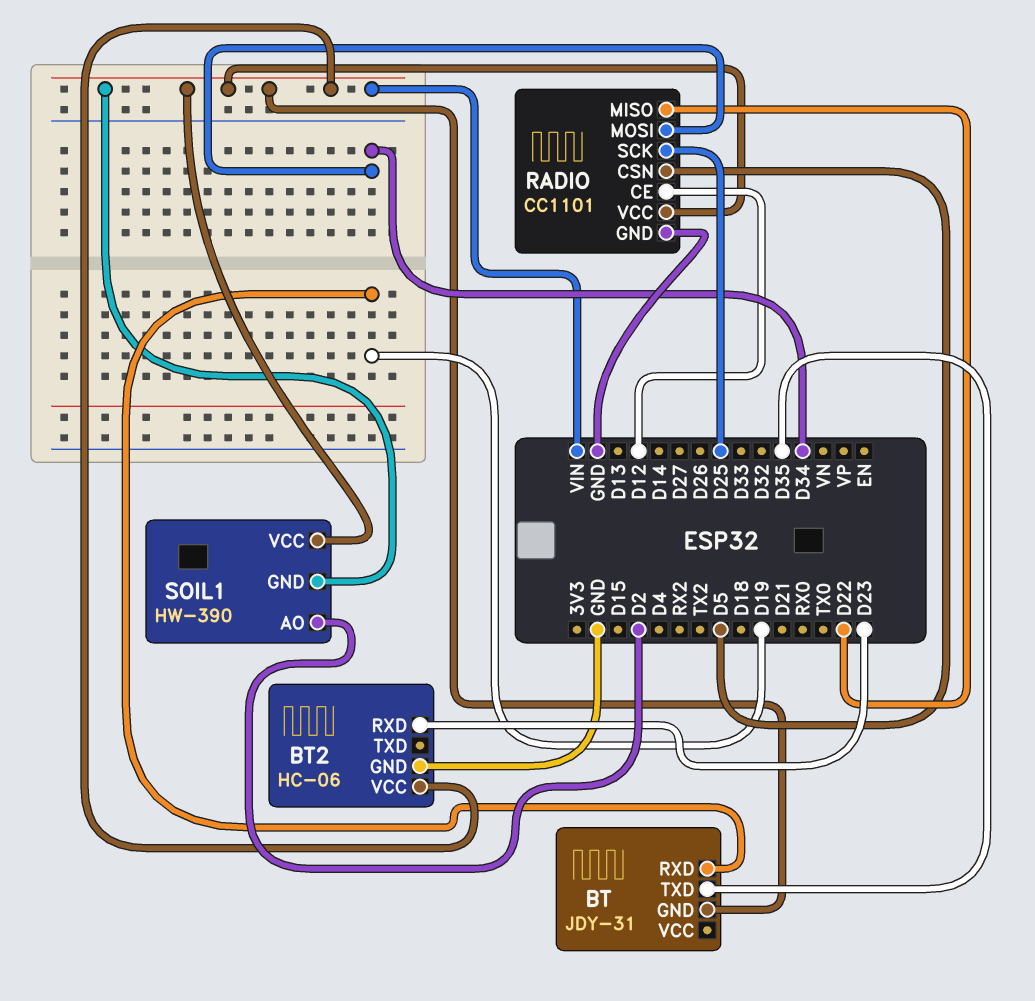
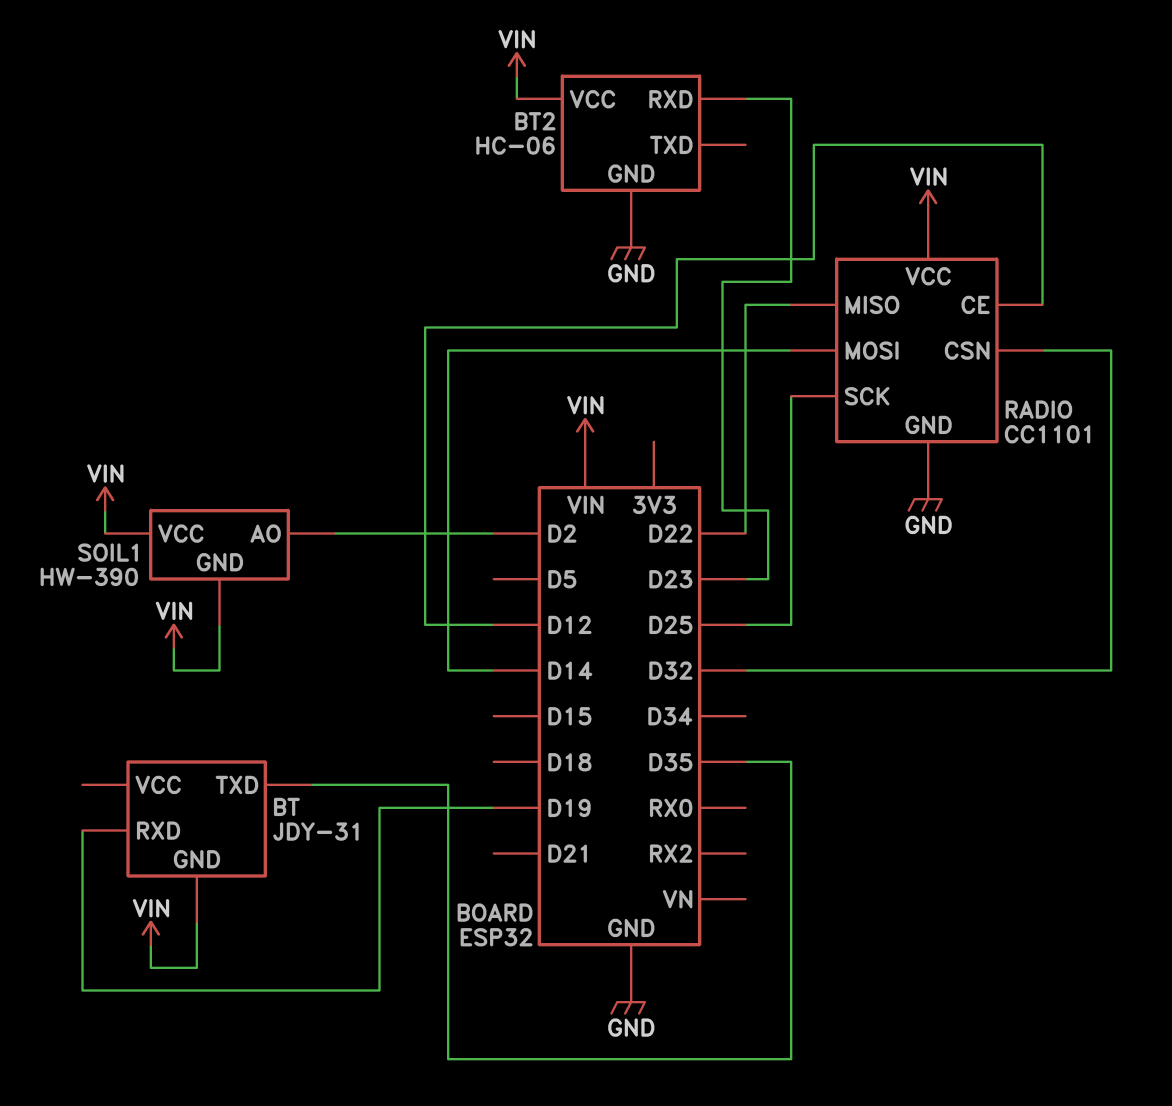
RADIO pin CSN: D5 -> D32
RADIO pin MOSI: D34 -> D14

